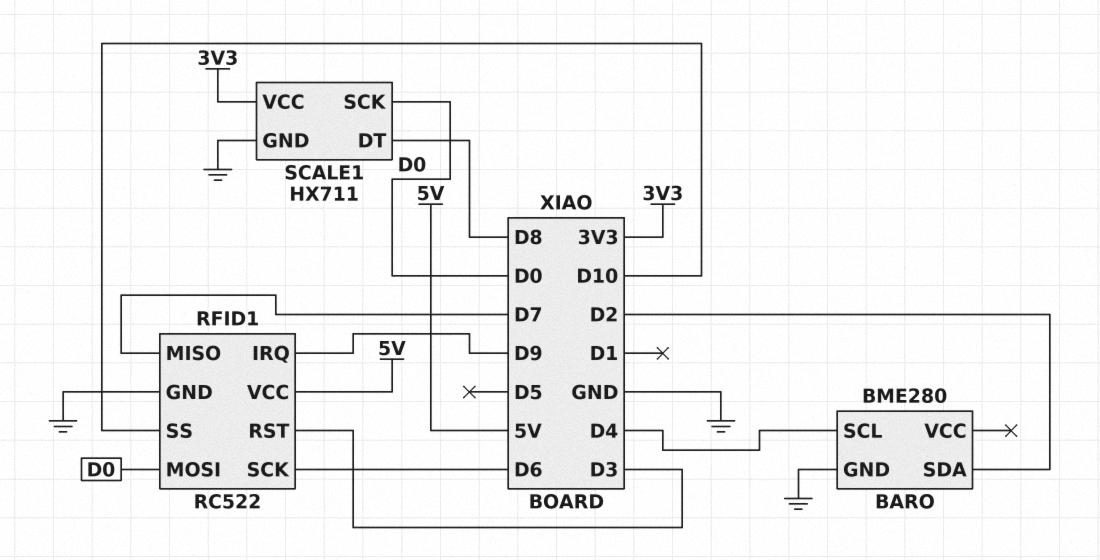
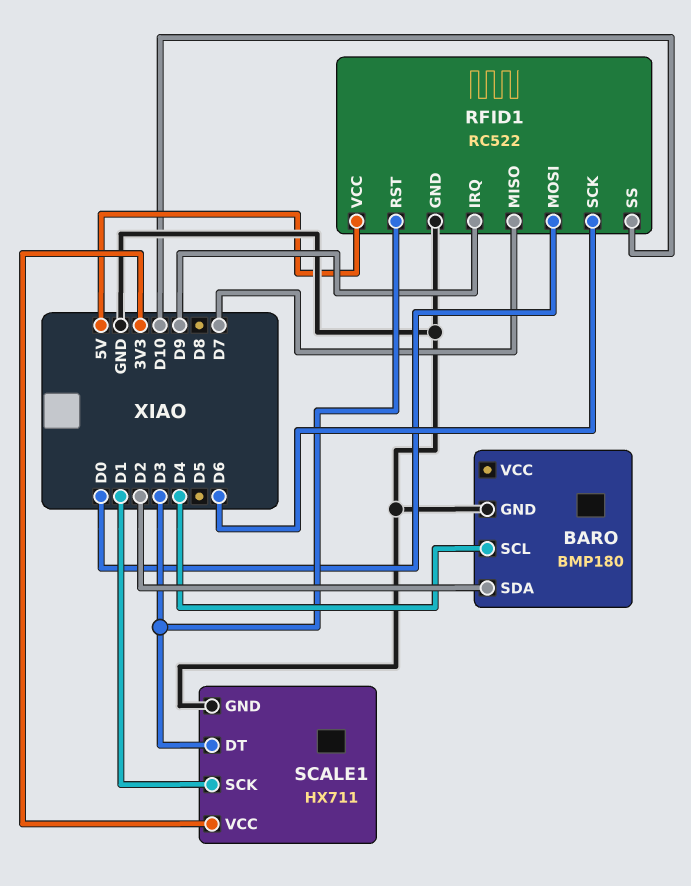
BARO: BME280 -> BMP180
SCALE1 pin DT: D8 -> D3
SCALE1 pin SCK: D0 -> D1

